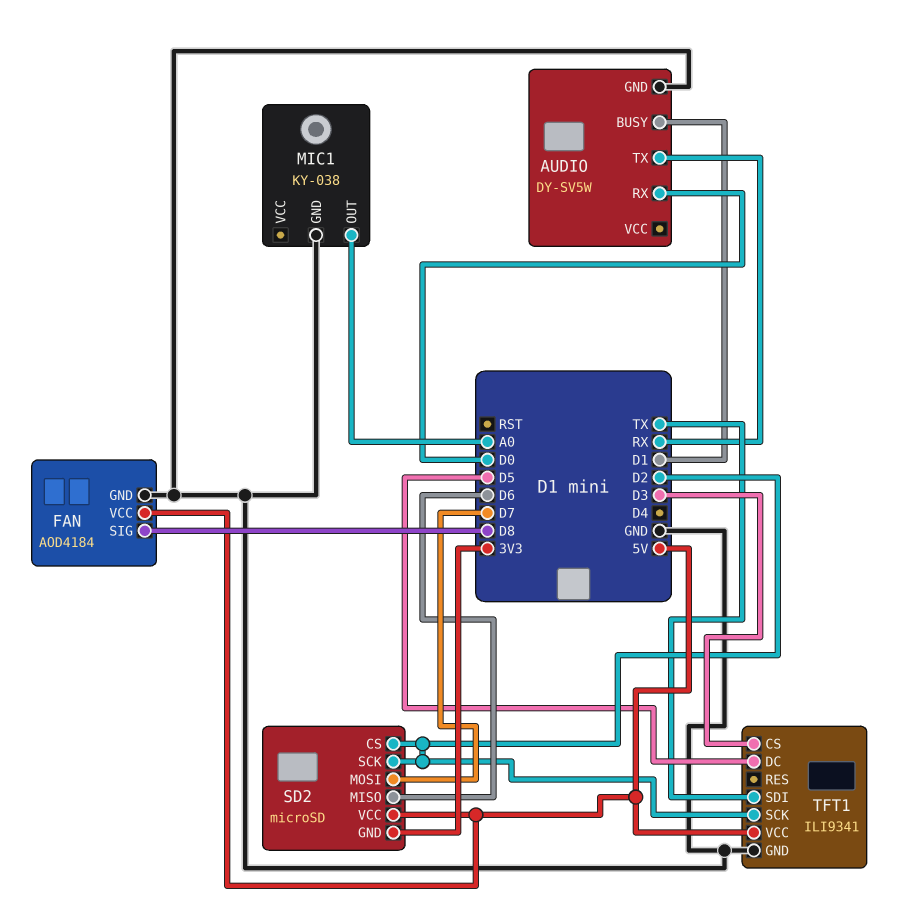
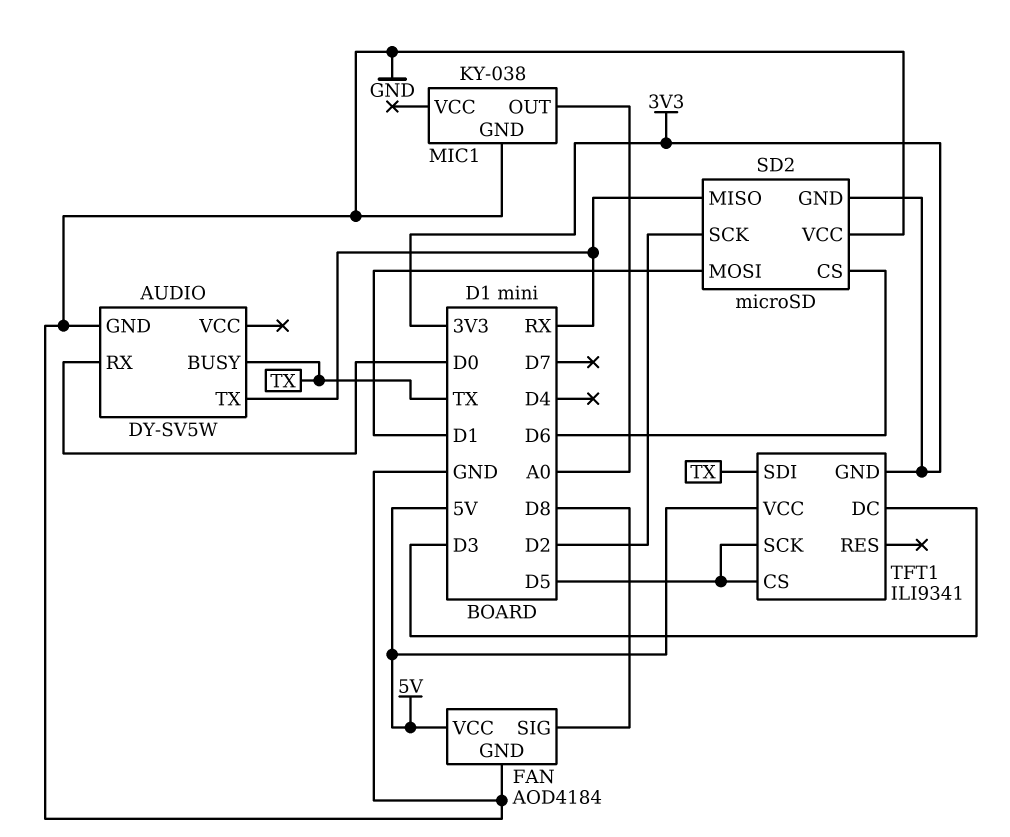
AUDIO pin BUSY: D1 -> TX
SD2 pin CS: D2 -> D6
SD2 pin MISO: D6 -> RX
SD2 pin MOSI: D7 -> D1
SD2 pin VCC: 5V -> GND
TFT1 pin CS: D3 -> D5
TFT1 pin DC: D5 -> D3
TFT1 pin GND: GND -> 3V3
TFT1 pin SCK: D2 -> D5

